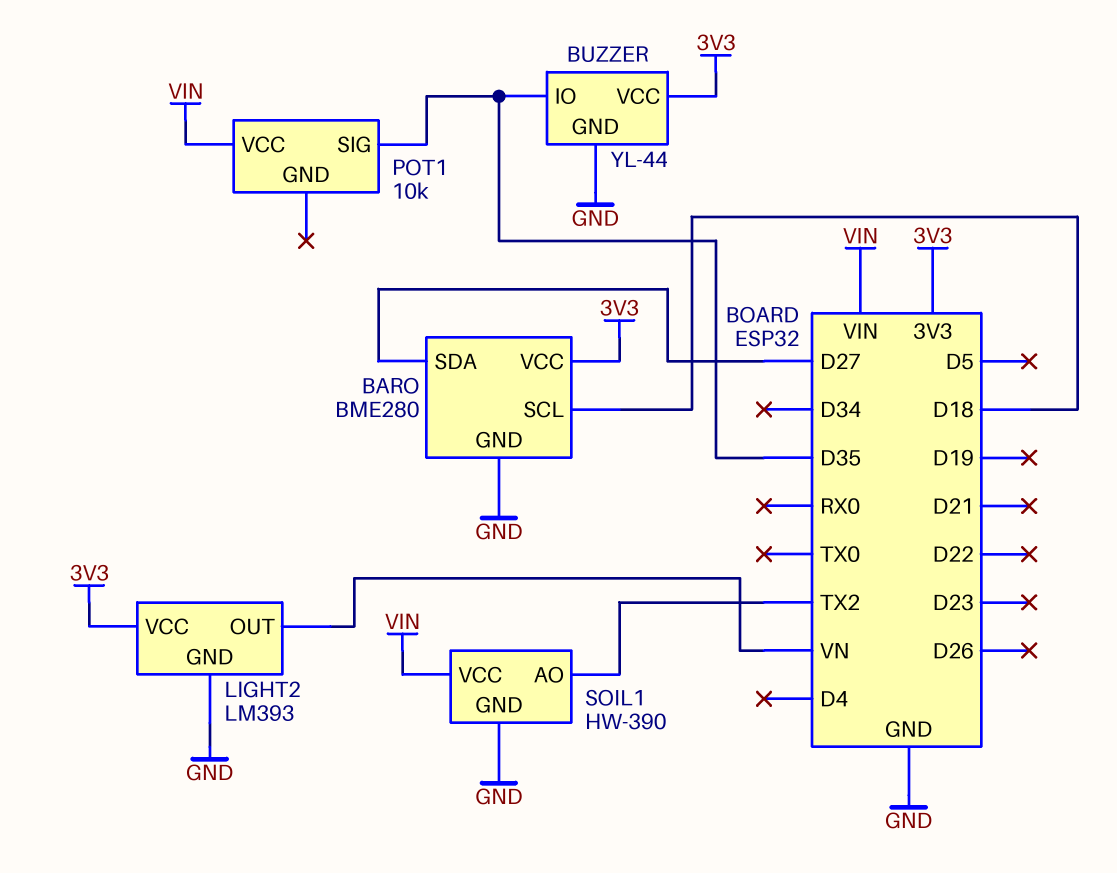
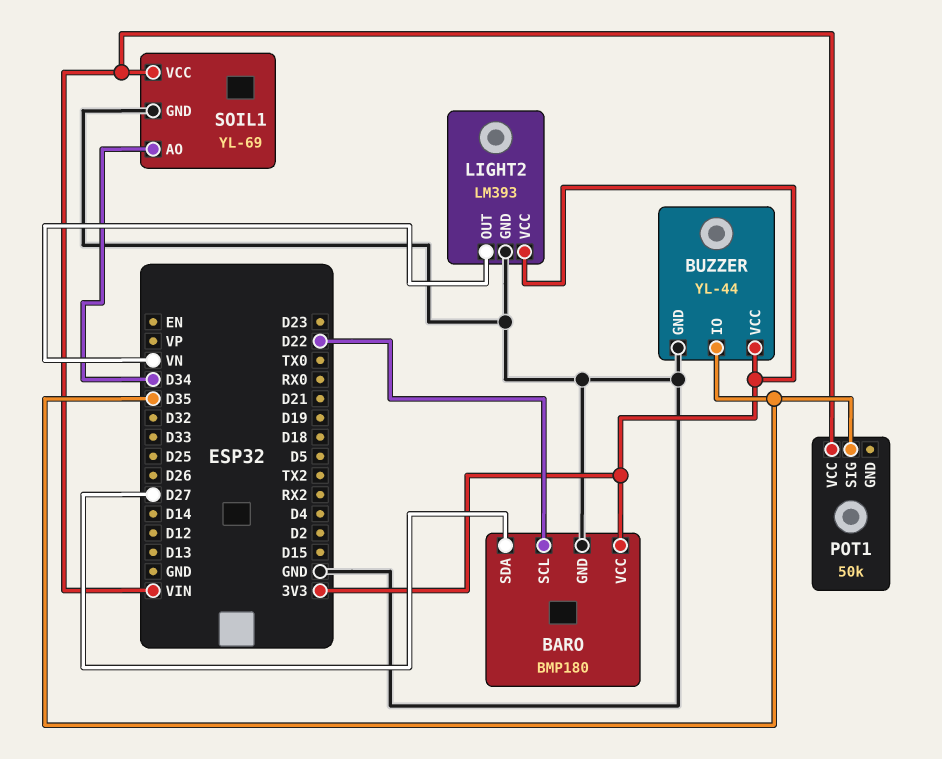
BARO: BME280 -> BMP180
BARO pin SCL: D18 -> D22
POT1: 10k -> 50k
SOIL1: HW-390 -> YL-69
SOIL1 pin AO: TX2 -> D34

